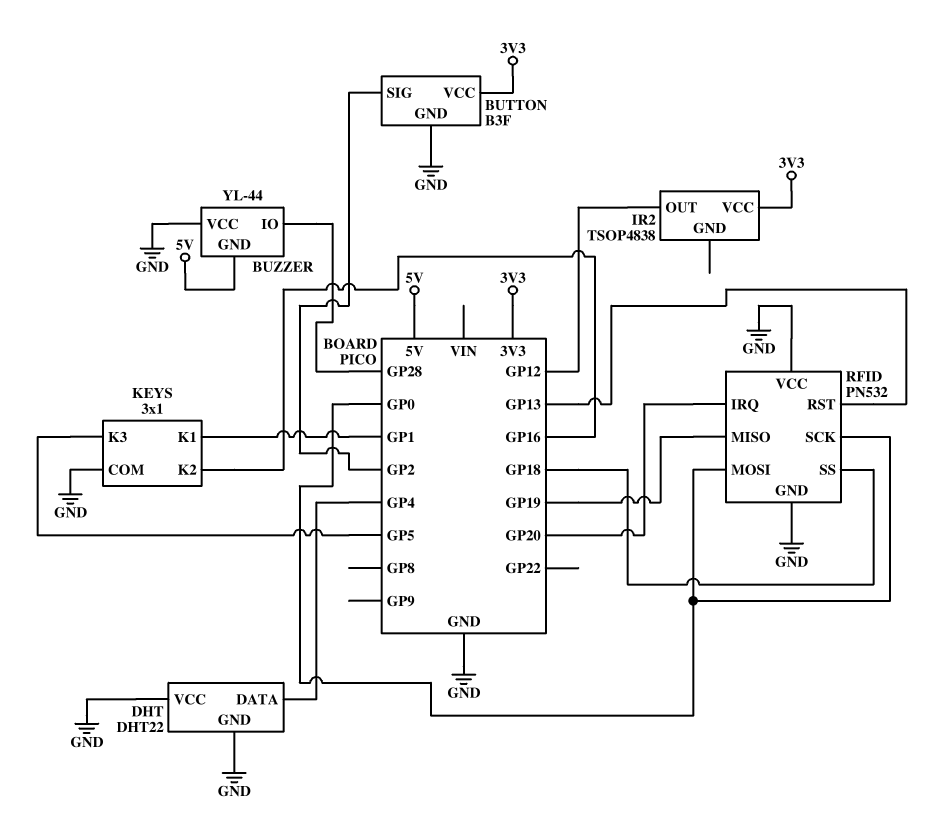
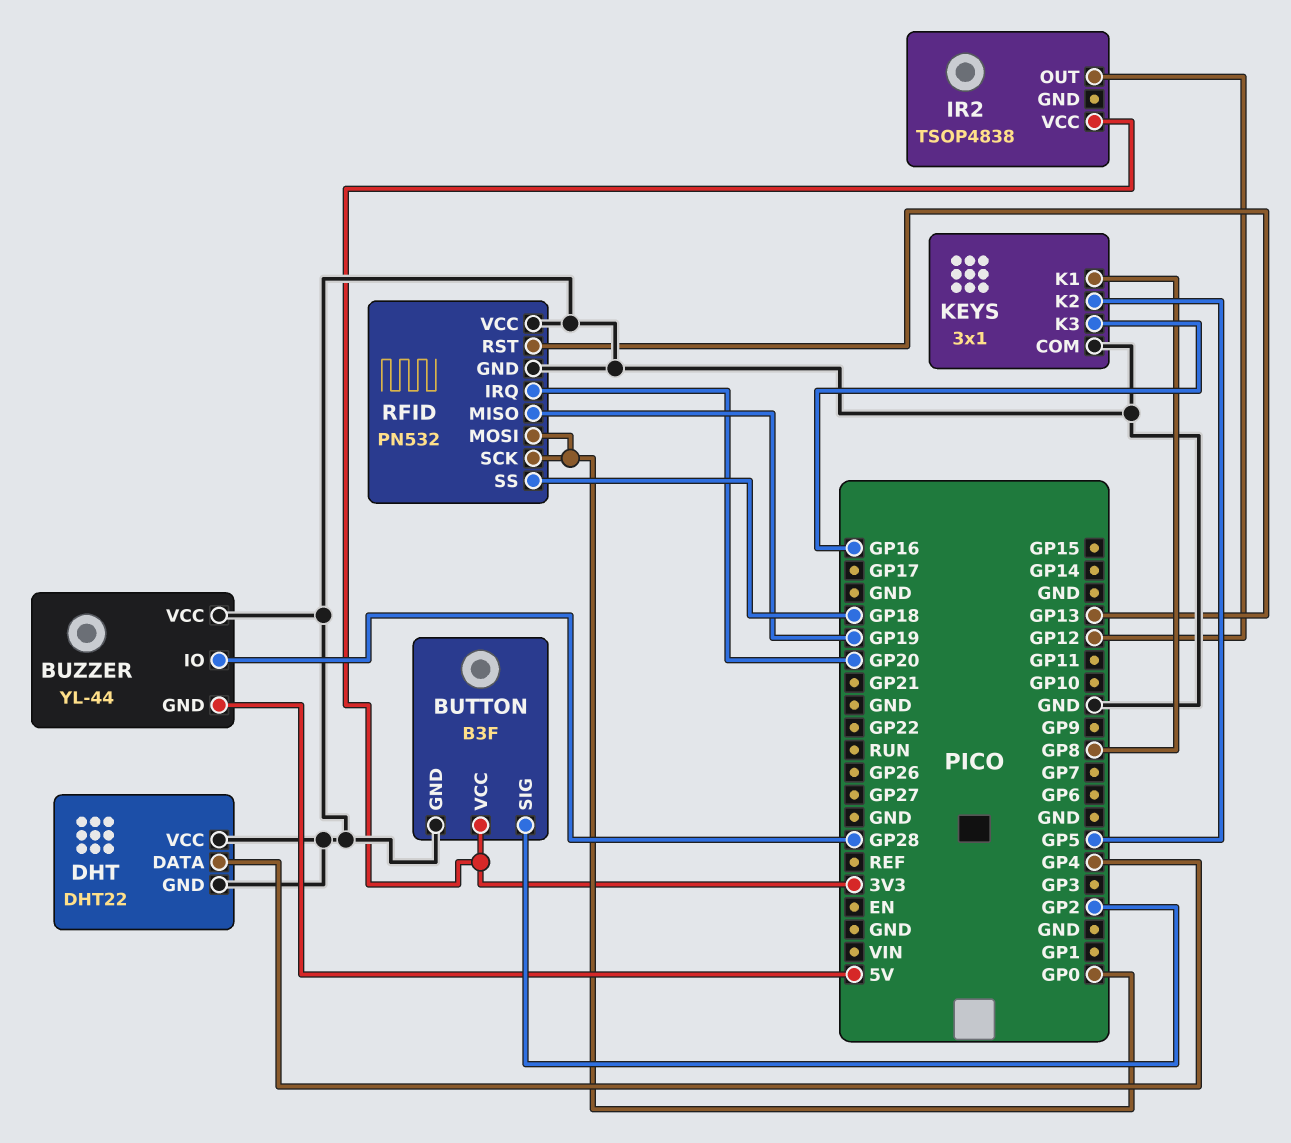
KEYS pin K1: GP1 -> GP8
KEYS pin K2: GP16 -> GP5
KEYS pin K3: GP5 -> GP16

